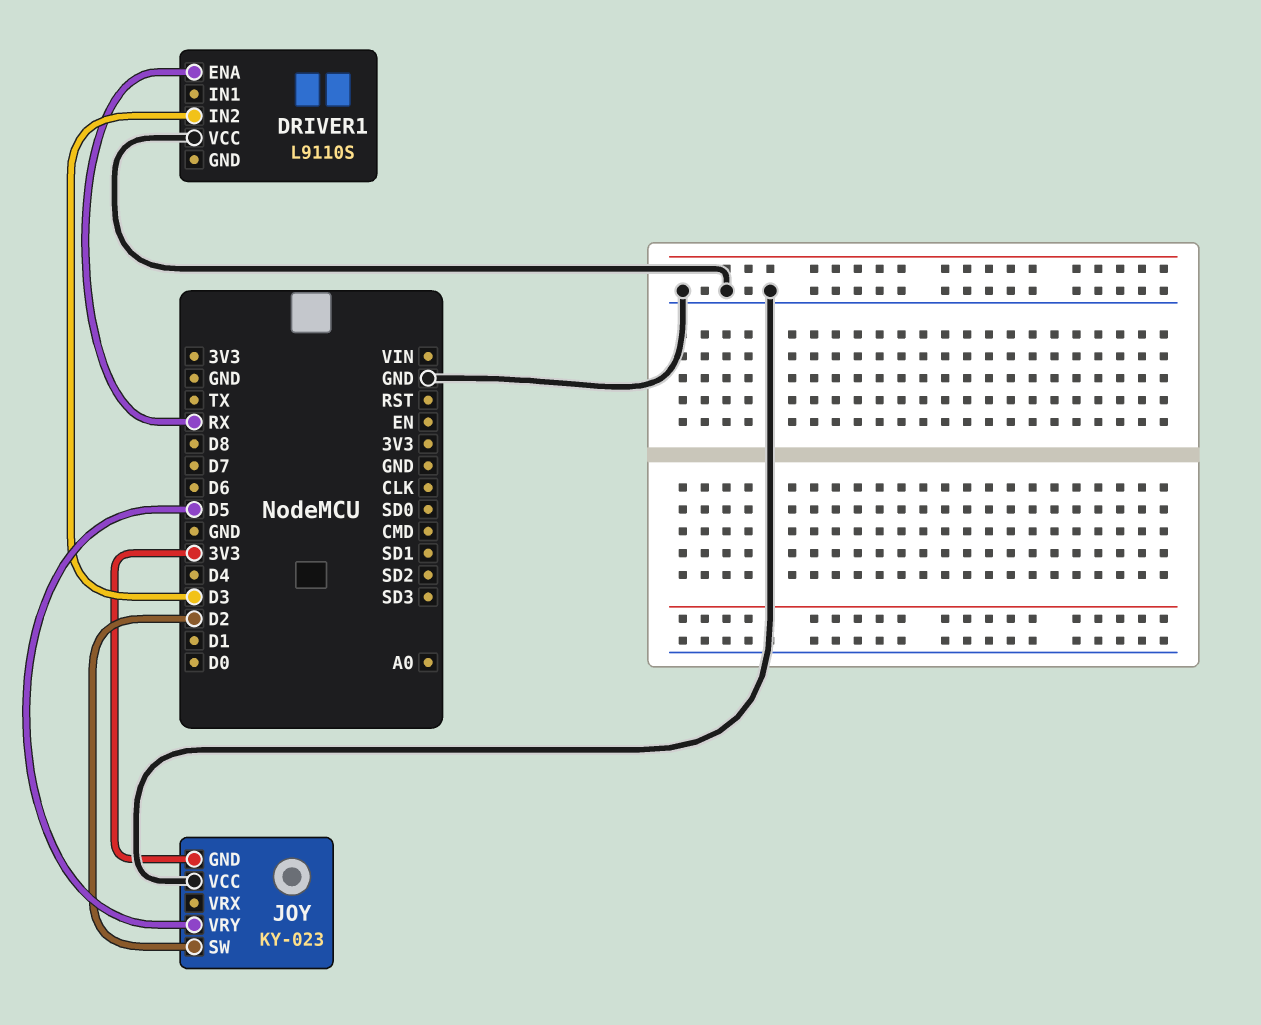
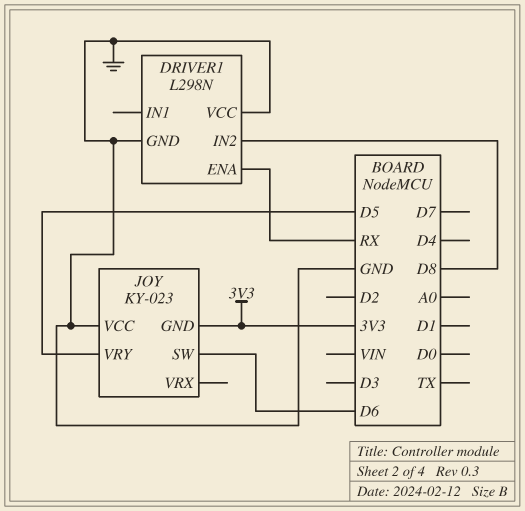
DRIVER1: L9110S -> L298N
DRIVER1 pin GND: none -> GND
DRIVER1 pin IN2: D3 -> D8
JOY pin SW: D2 -> D6

